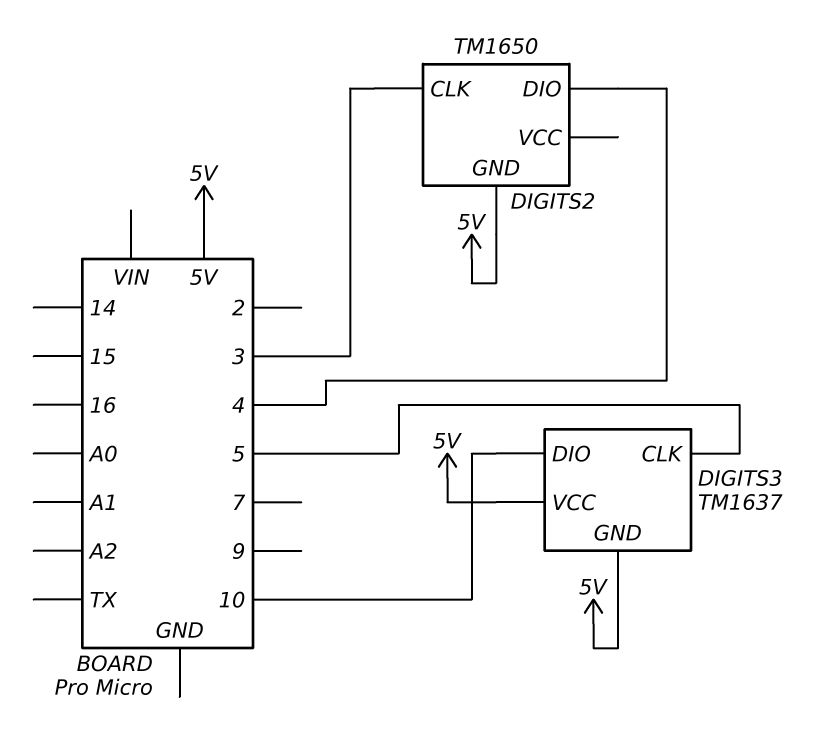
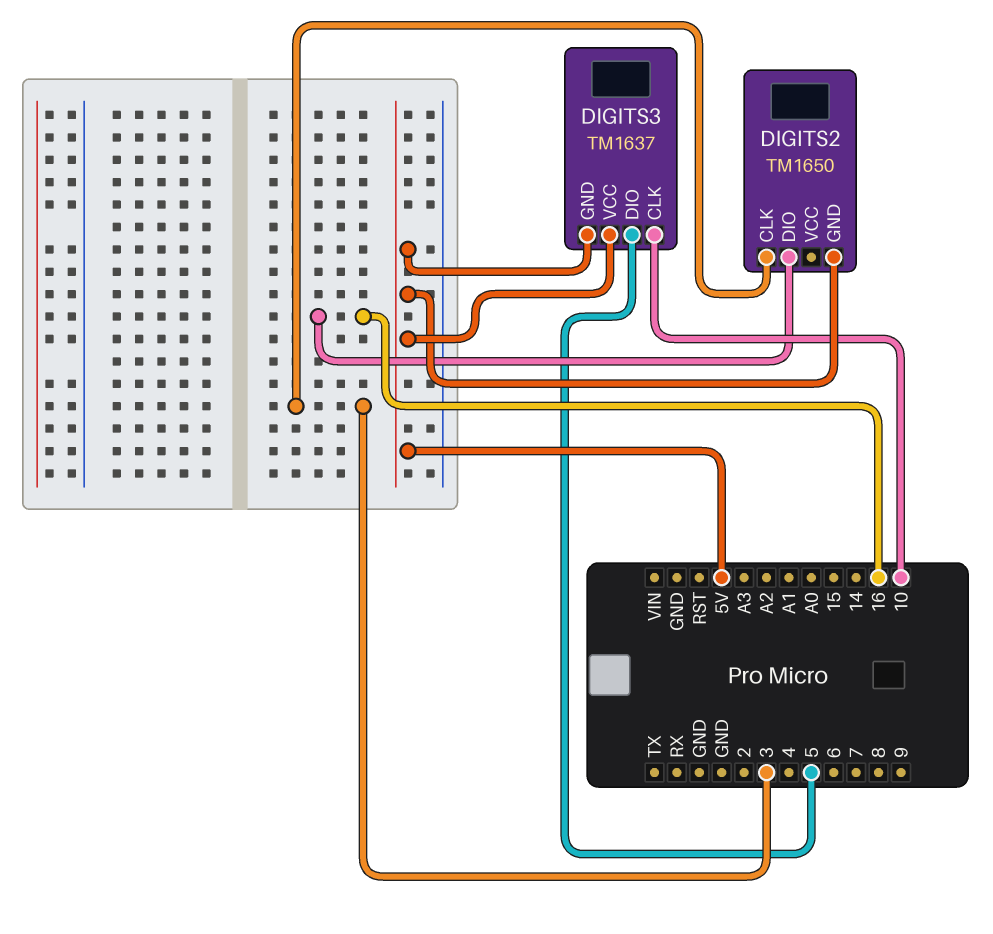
DIGITS2 pin DIO: 4 -> 16
DIGITS3 pin CLK: 5 -> 10
DIGITS3 pin DIO: 10 -> 5

